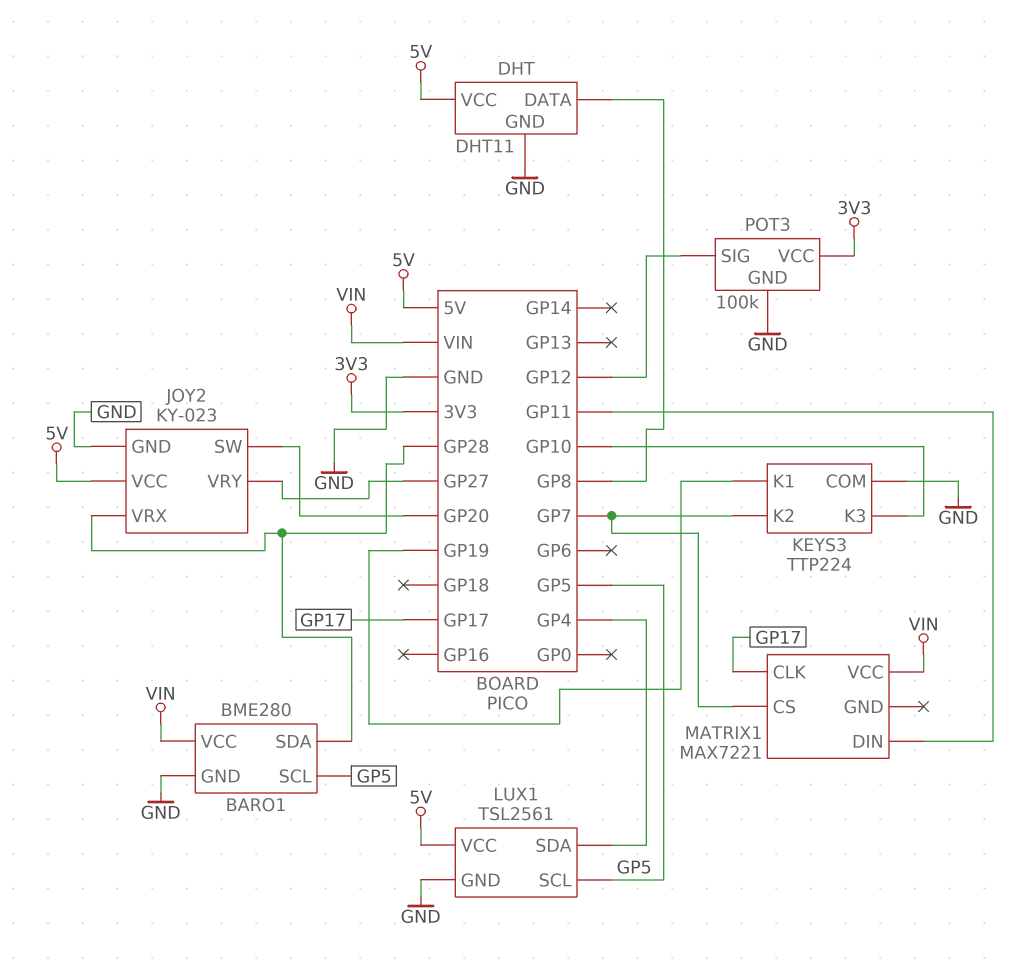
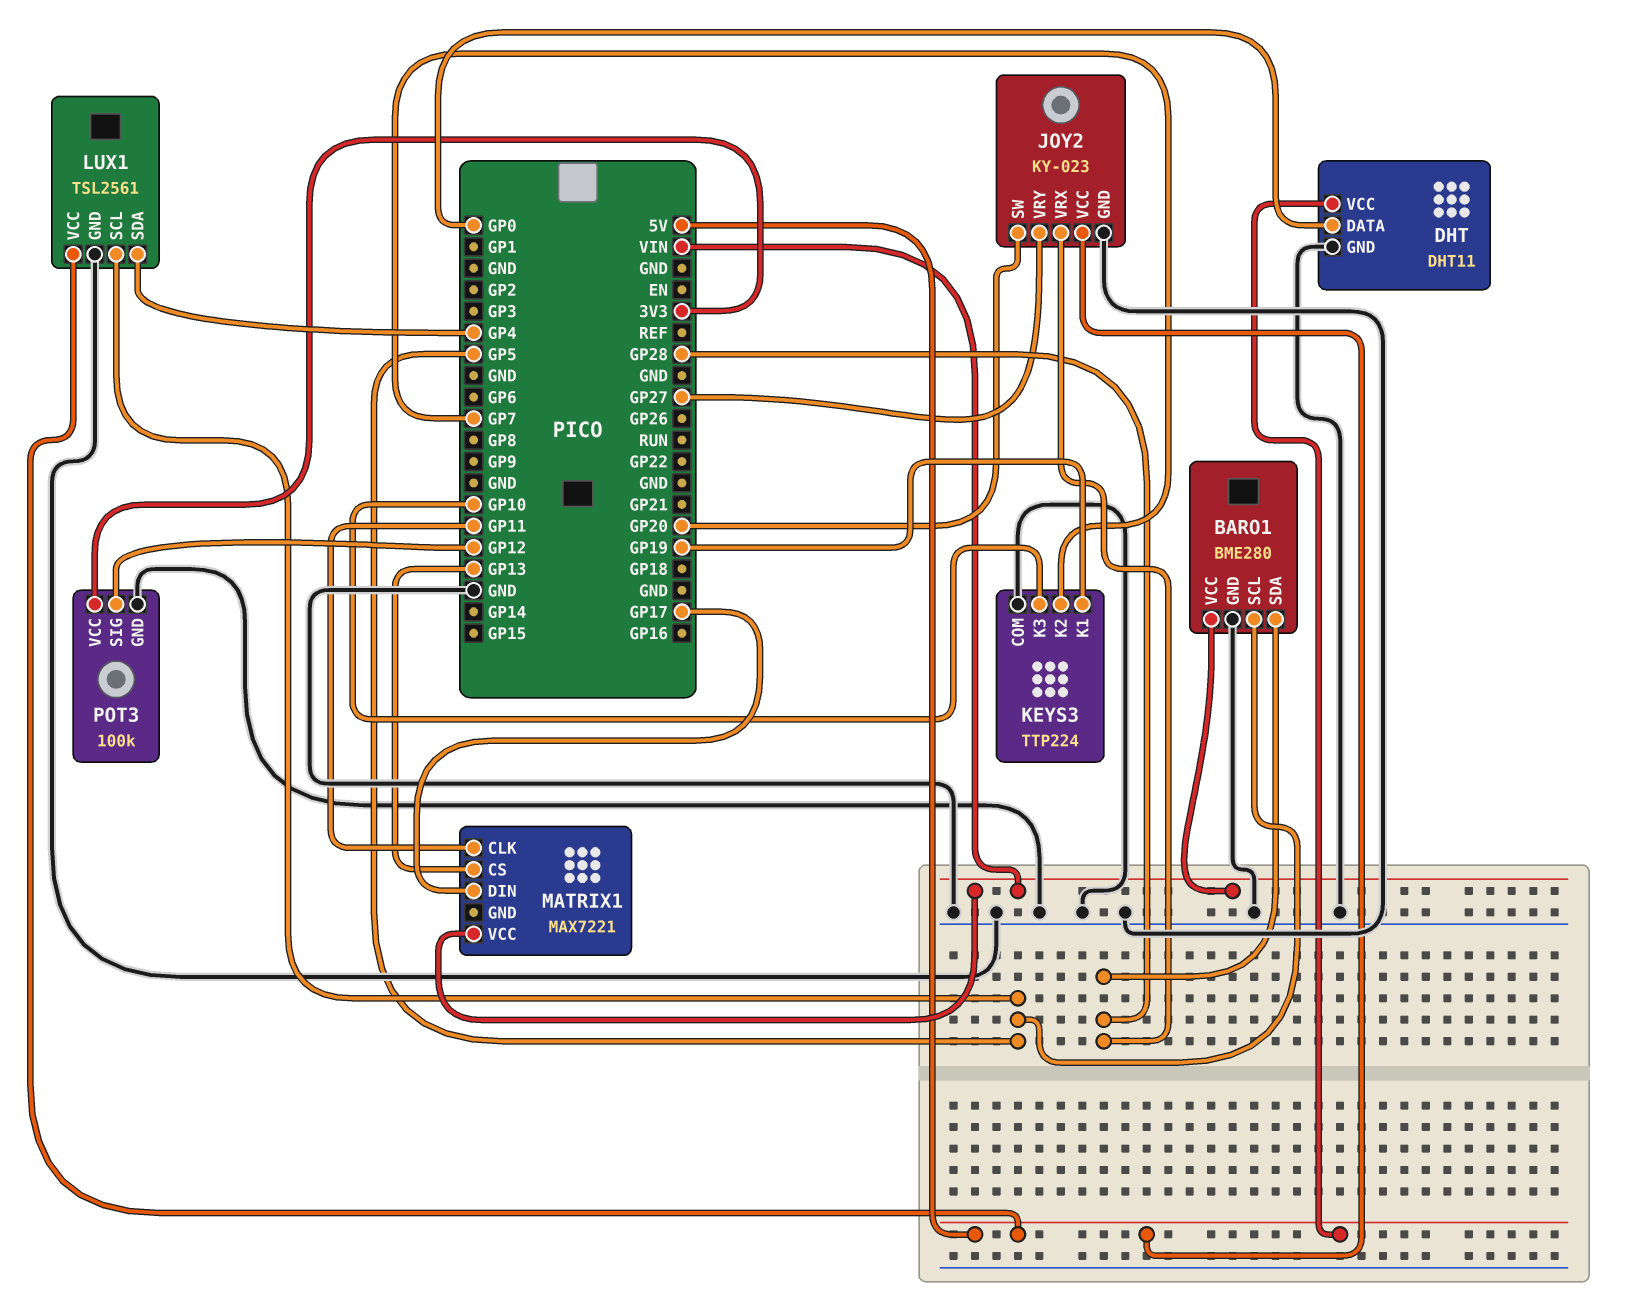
DHT pin DATA: GP8 -> GP0
MATRIX1 pin CLK: GP17 -> GP11
MATRIX1 pin CS: GP7 -> GP13
MATRIX1 pin DIN: GP11 -> GP17

